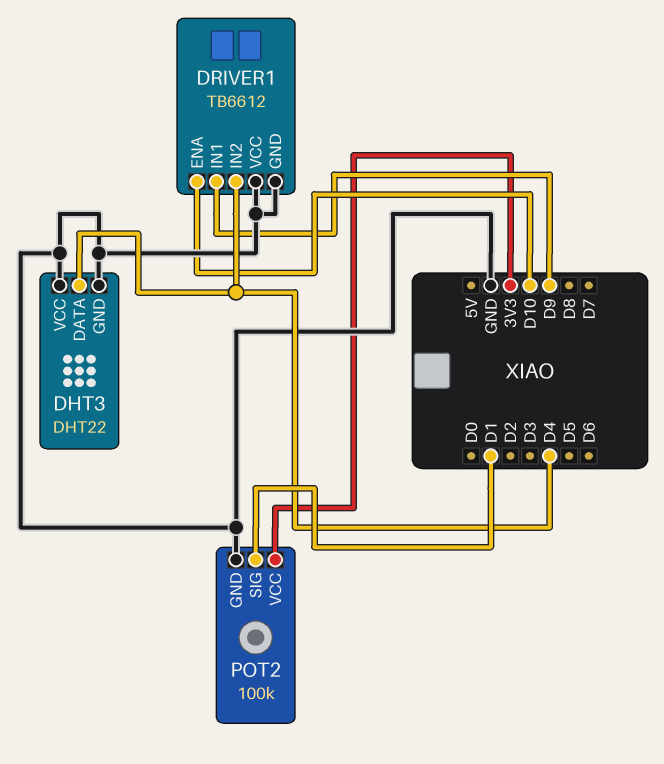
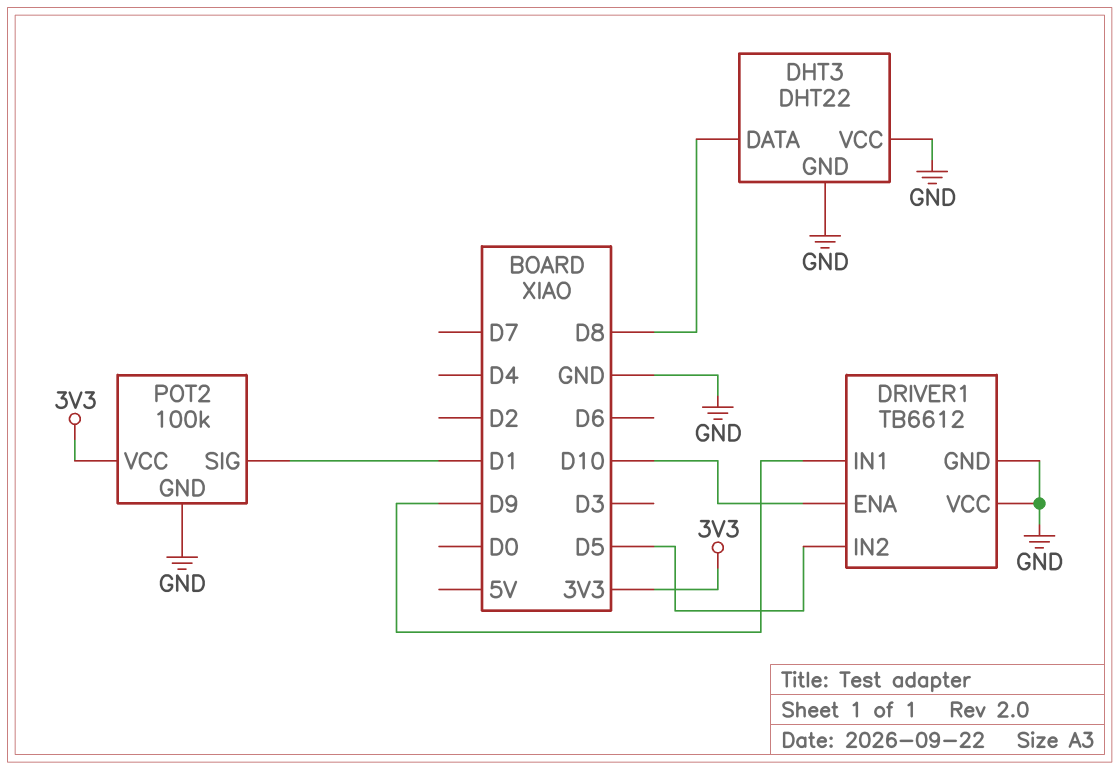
DHT3 pin DATA: D4 -> D8
DRIVER1 pin IN2: D4 -> D5

